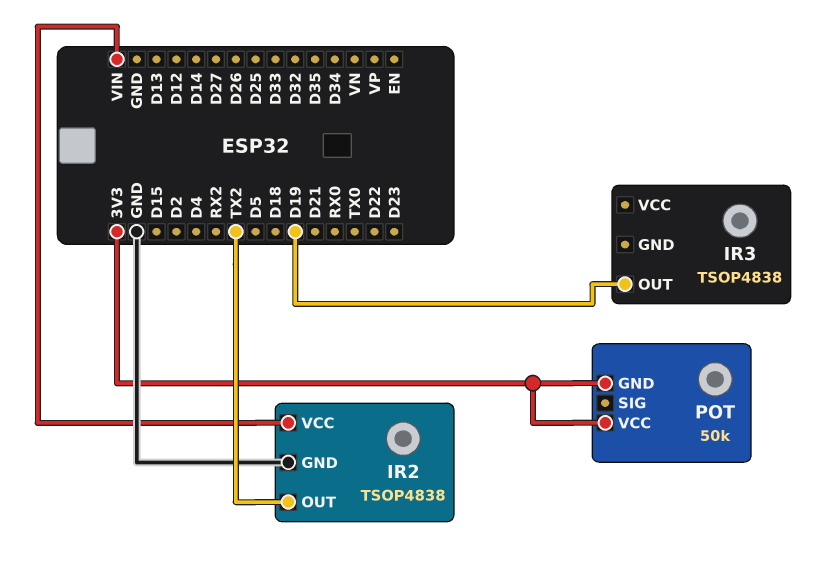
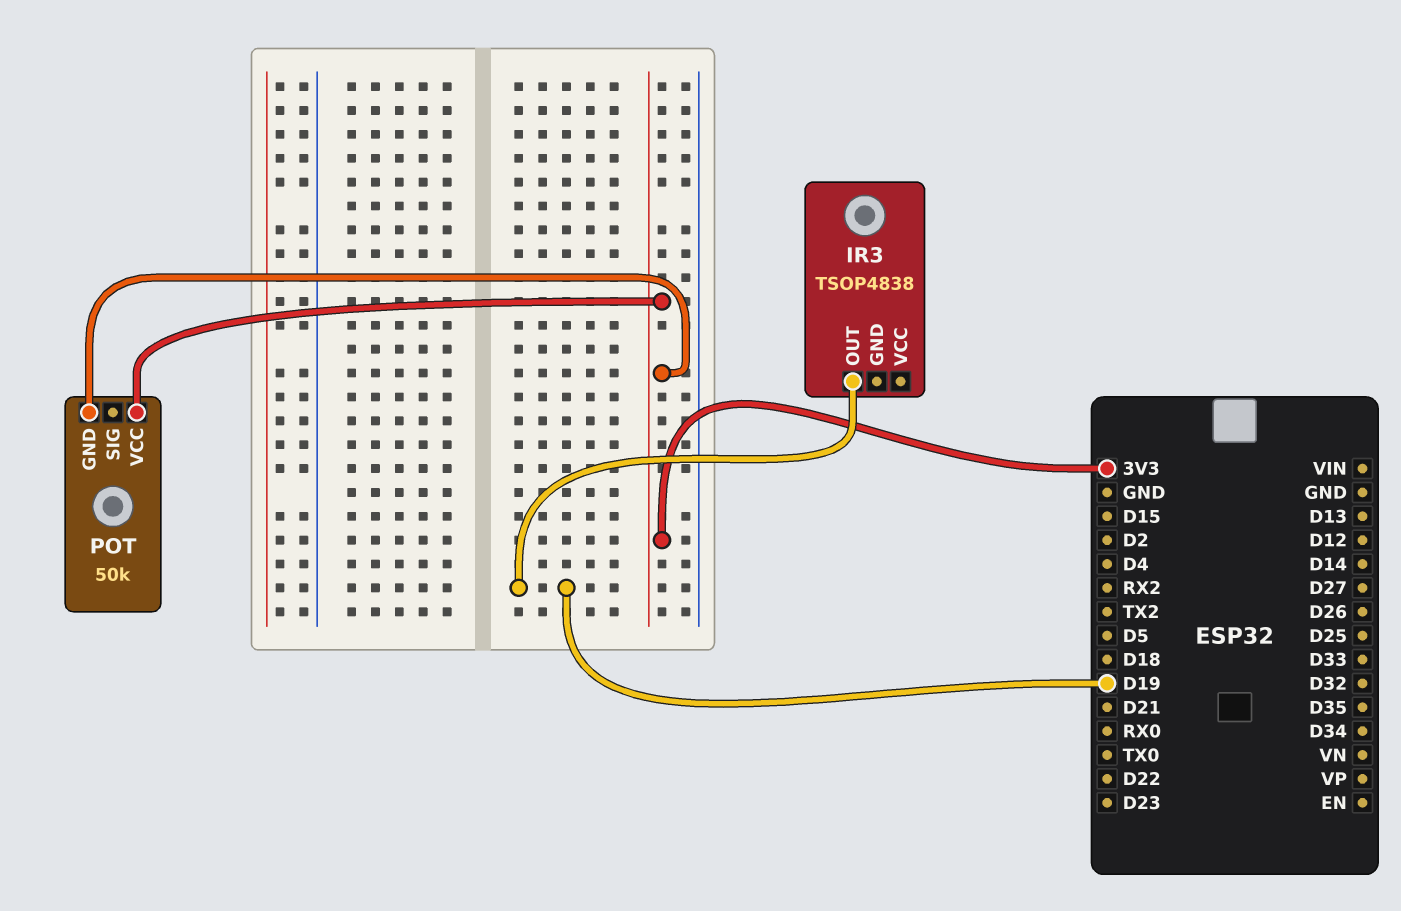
IR2: TSOP4838 -> none
IR2 pin GND: GND -> none
IR2 pin OUT: TX2 -> none
IR2 pin VCC: VIN -> none

